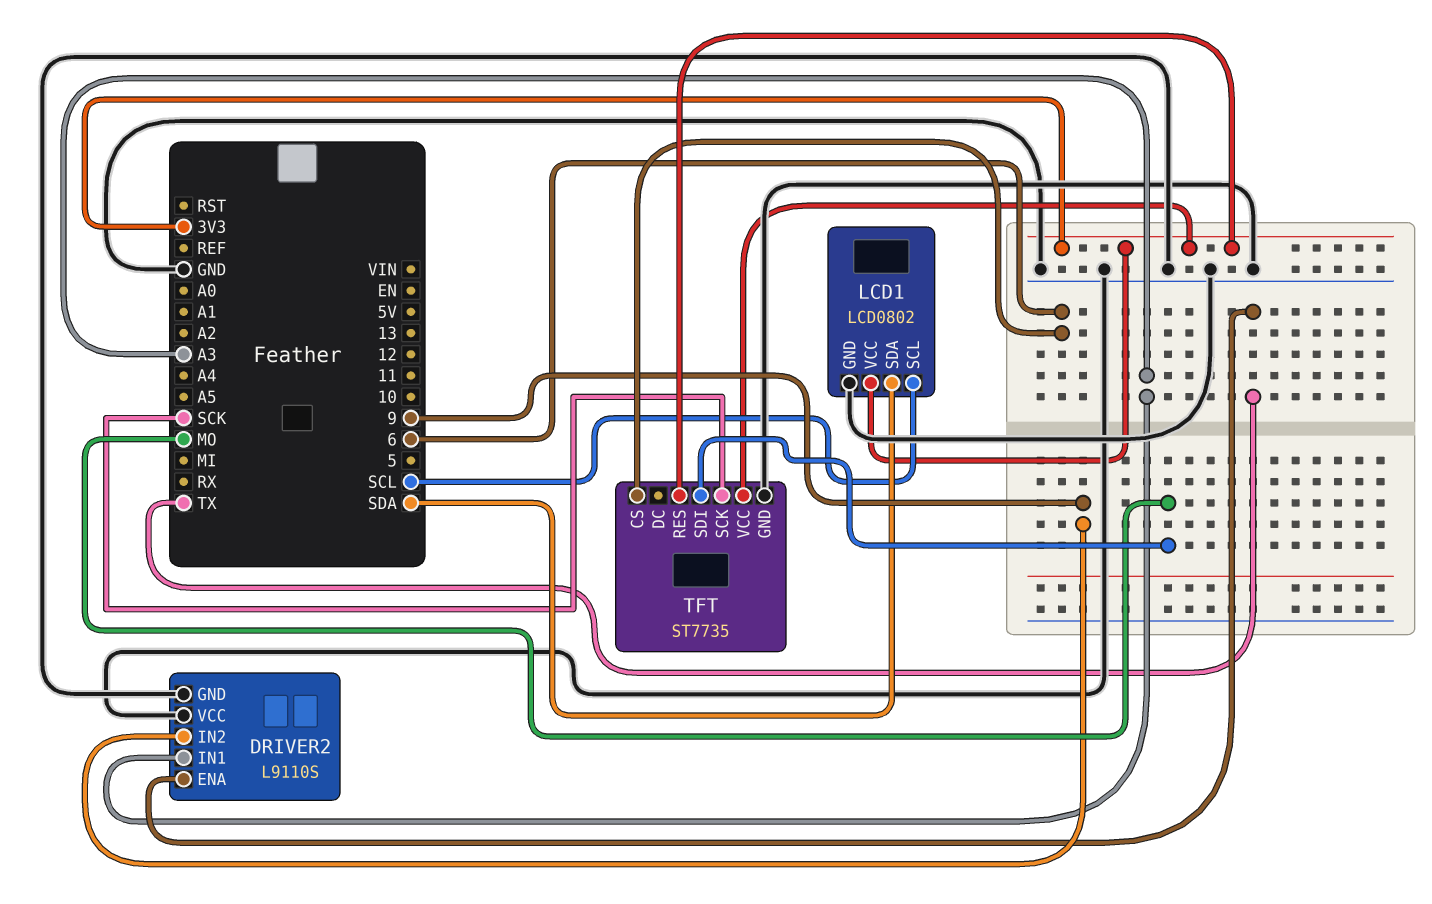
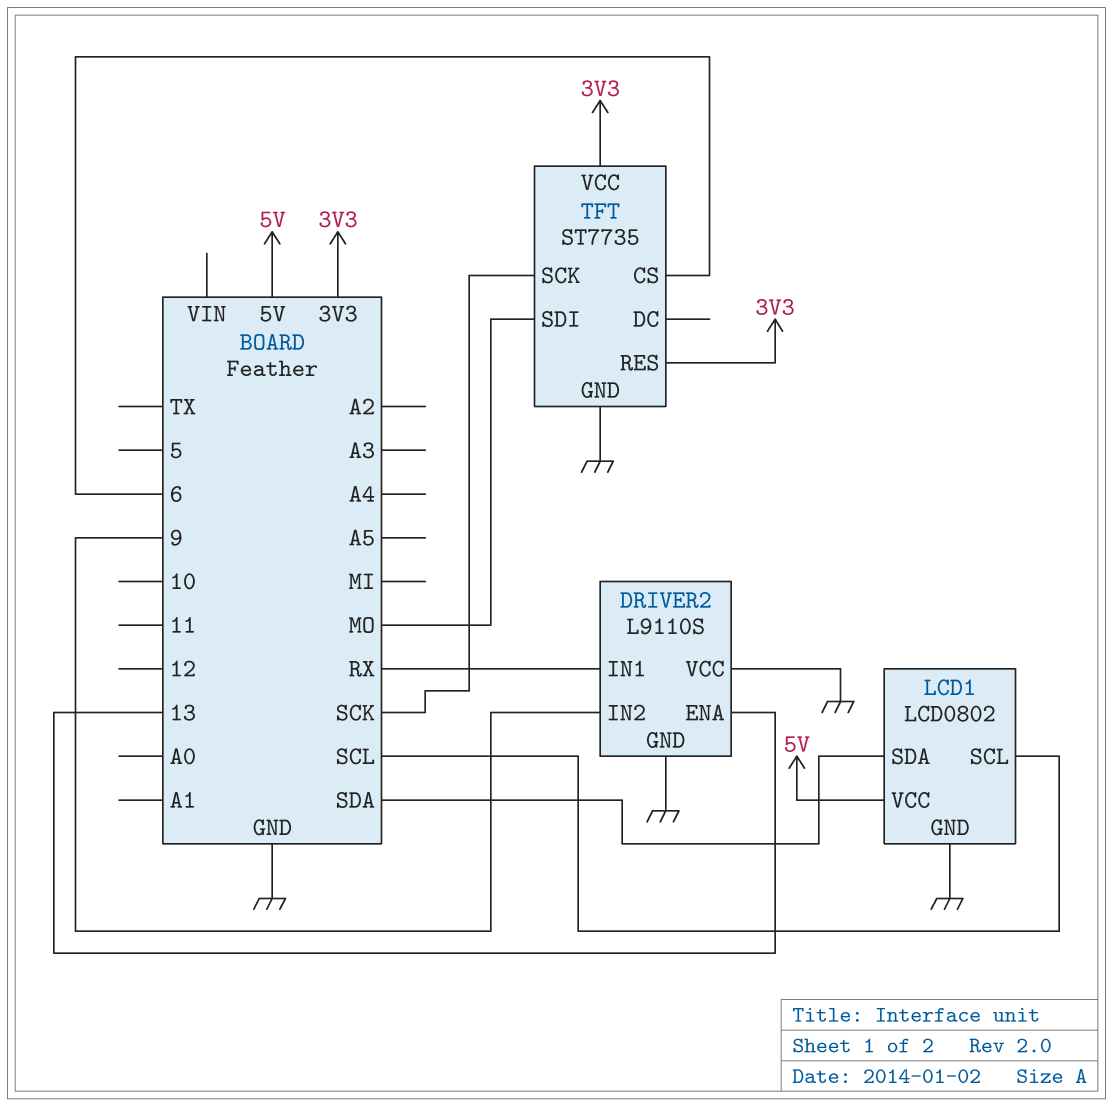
DRIVER2 pin ENA: TX -> 13
DRIVER2 pin IN1: A3 -> RX
LCD1 pin VCC: 3V3 -> 5V

